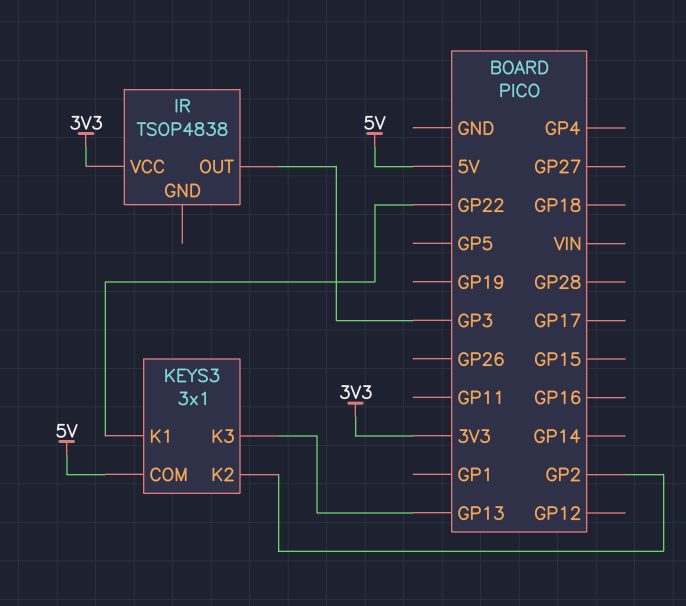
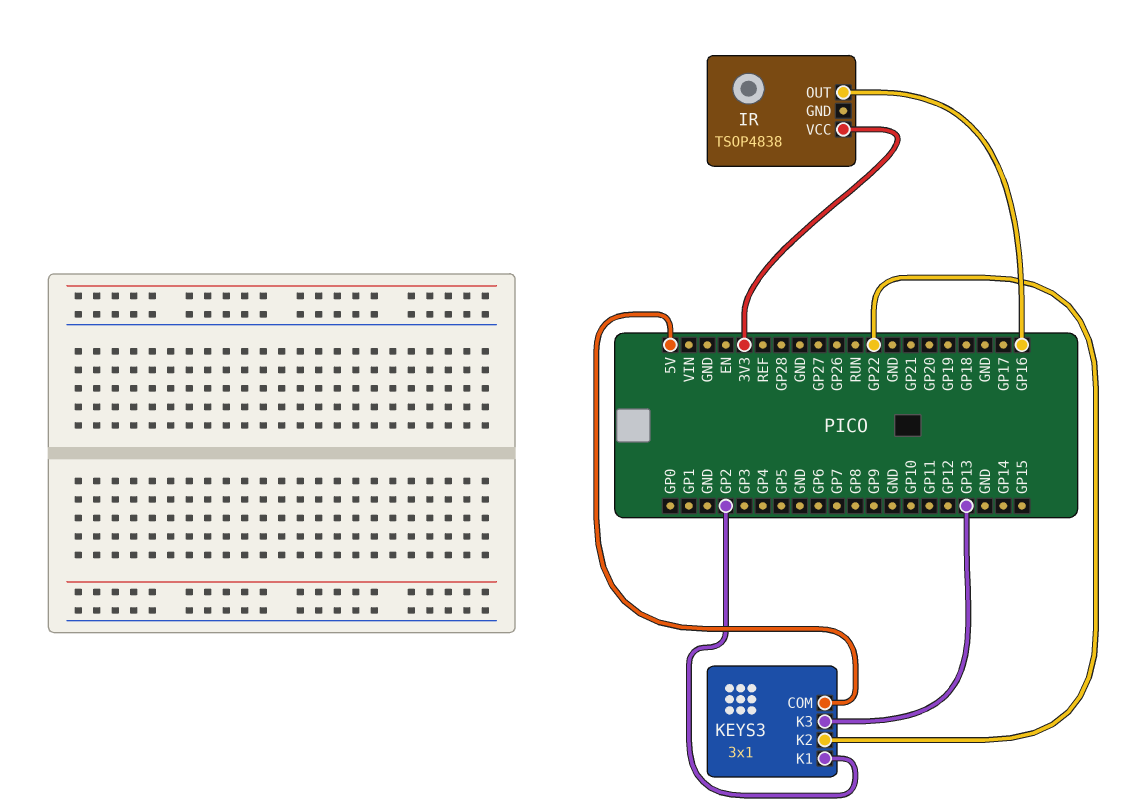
IR pin OUT: GP3 -> GP16
KEYS3 pin K1: GP22 -> GP2
KEYS3 pin K2: GP2 -> GP22

